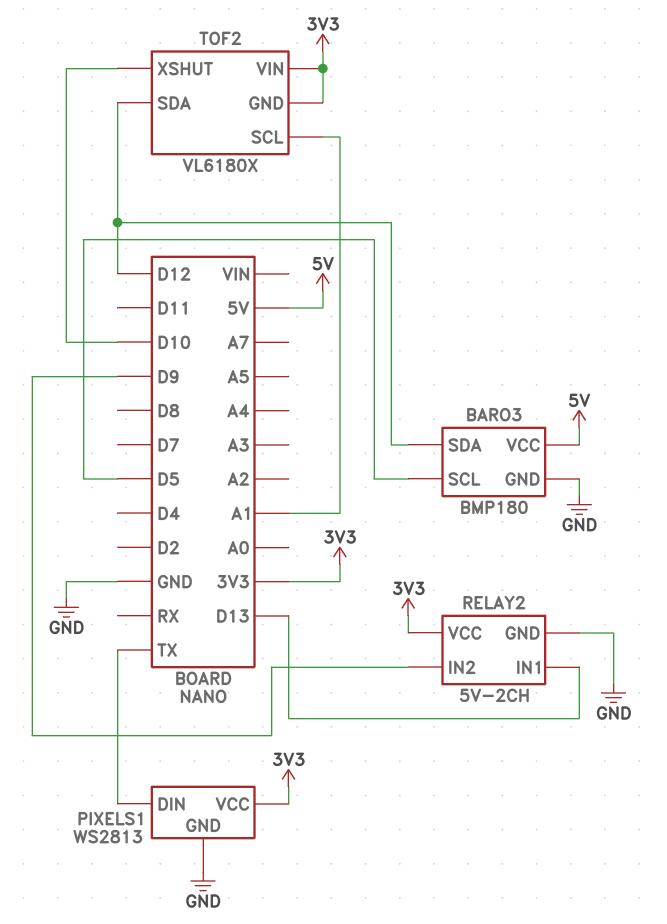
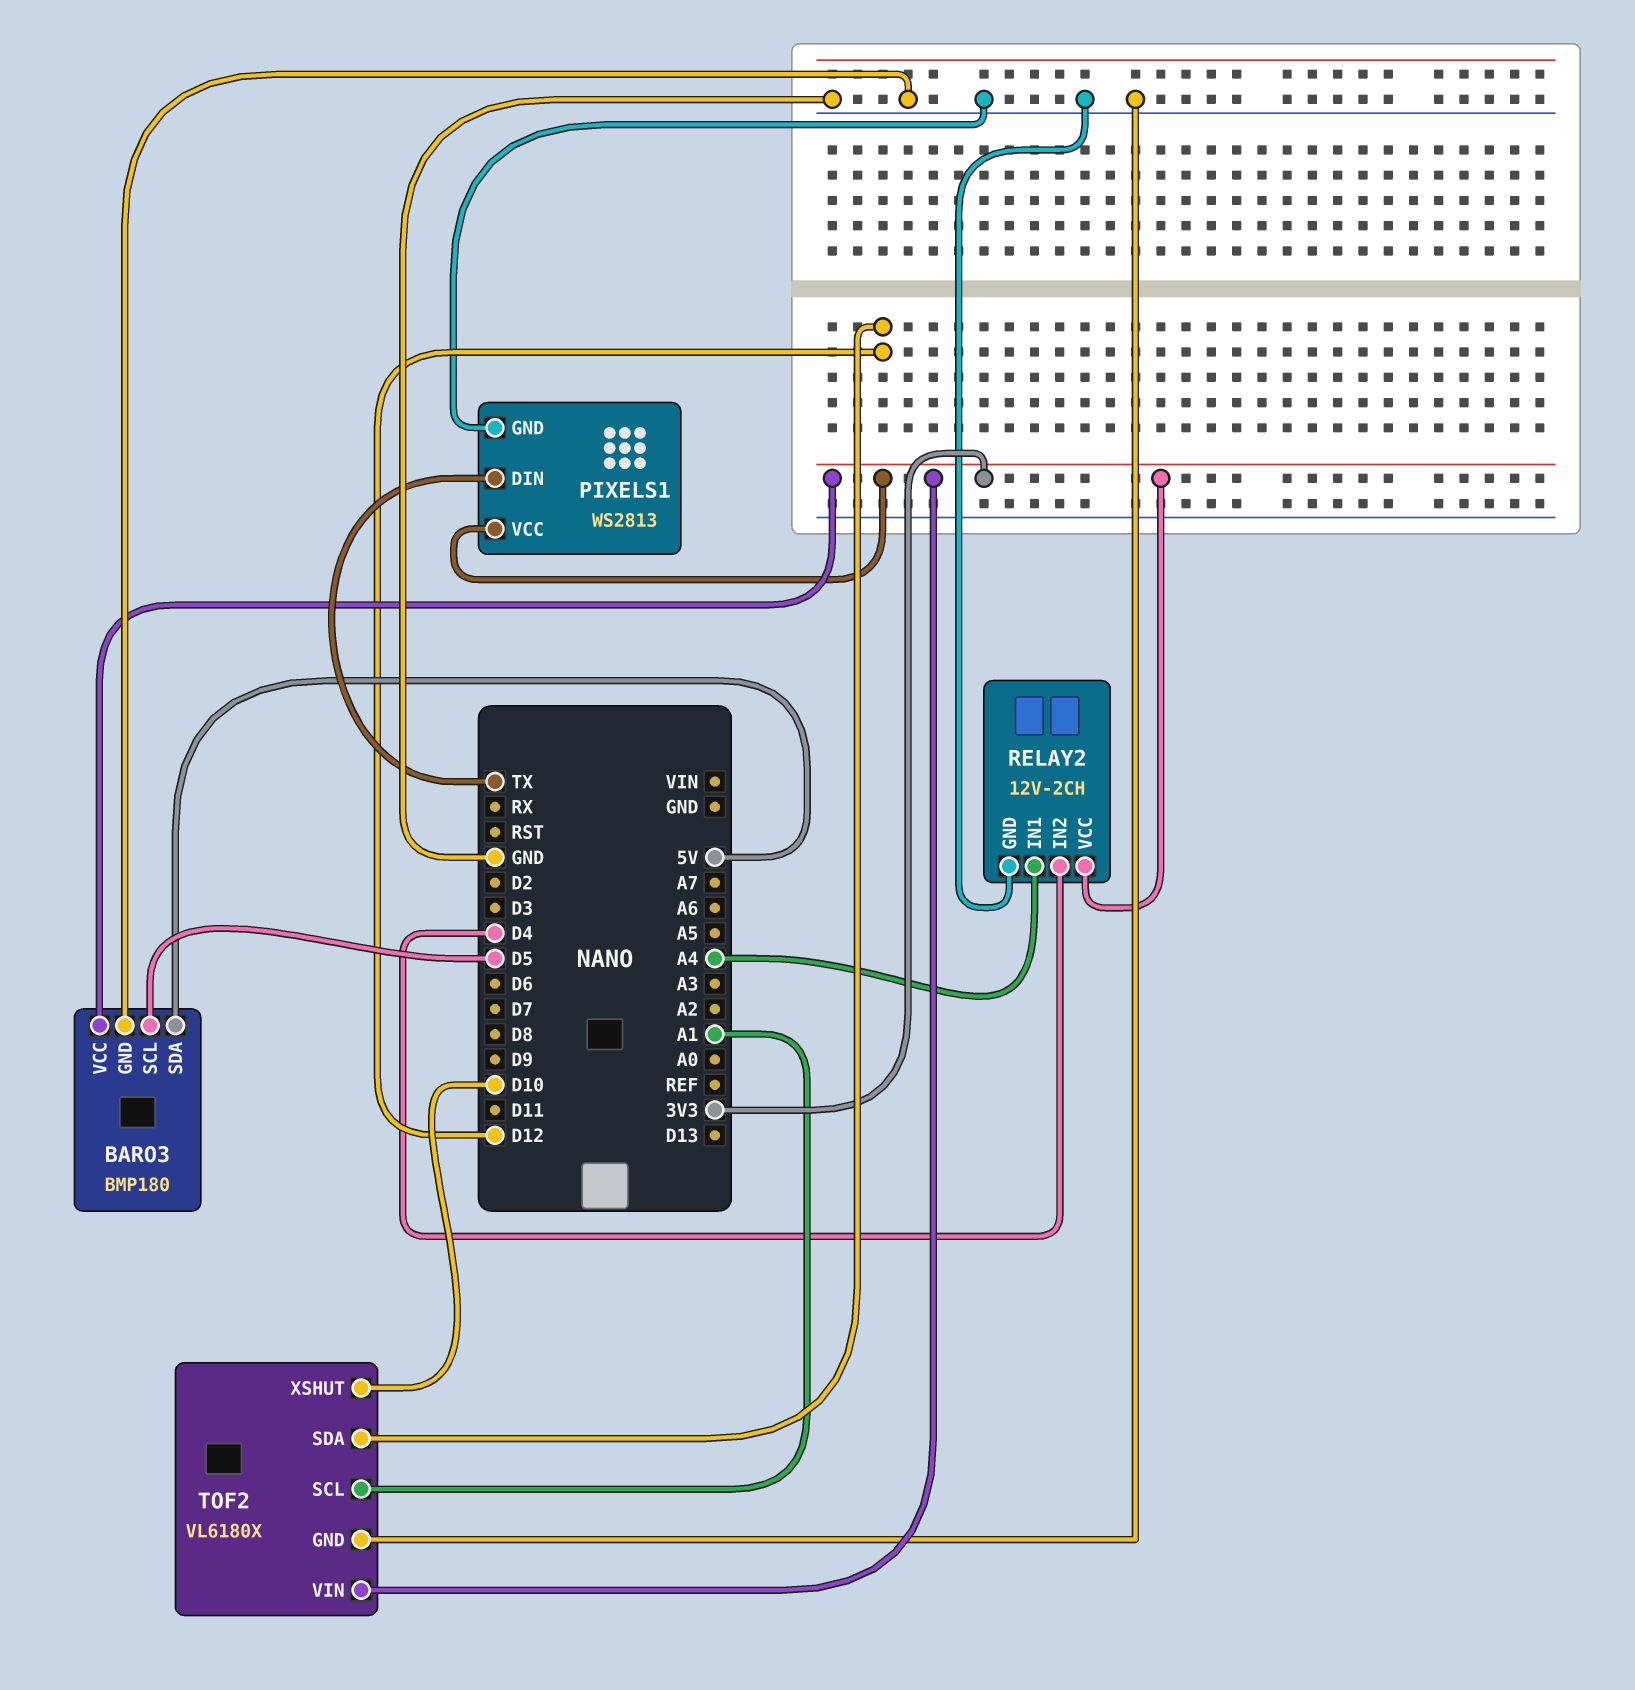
BARO3 pin SDA: D12 -> 5V
BARO3 pin VCC: 5V -> 3V3
RELAY2: 5V-2CH -> 12V-2CH
RELAY2 pin IN1: D13 -> A4
RELAY2 pin IN2: D9 -> D4
TOF2 pin GND: 3V3 -> GND

